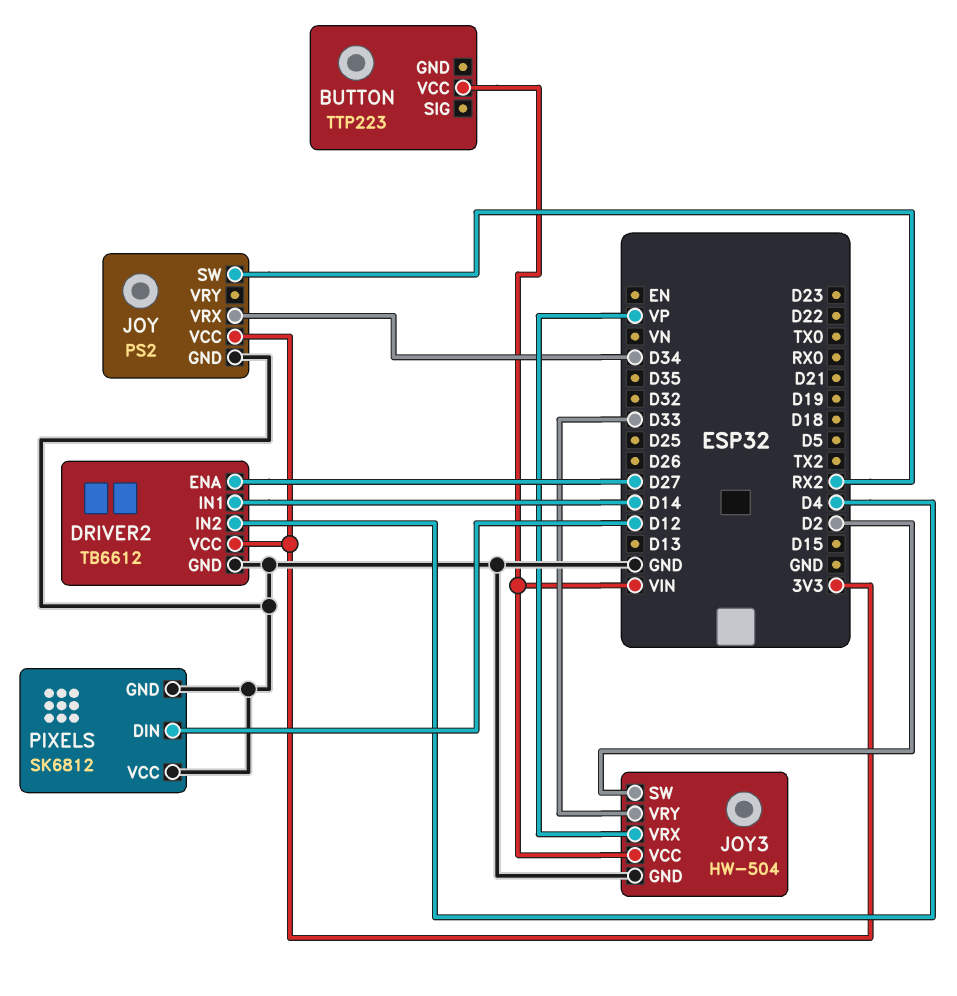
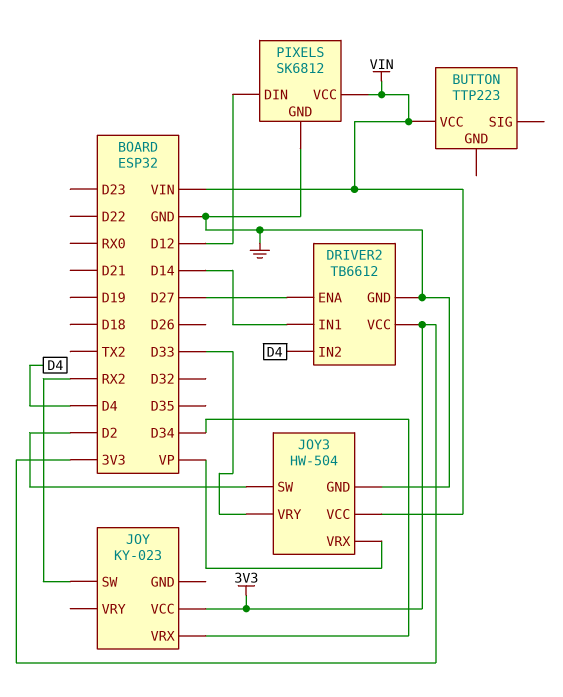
JOY: PS2 -> KY-023
JOY pin GND: GND -> none
PIXELS pin VCC: GND -> VIN

